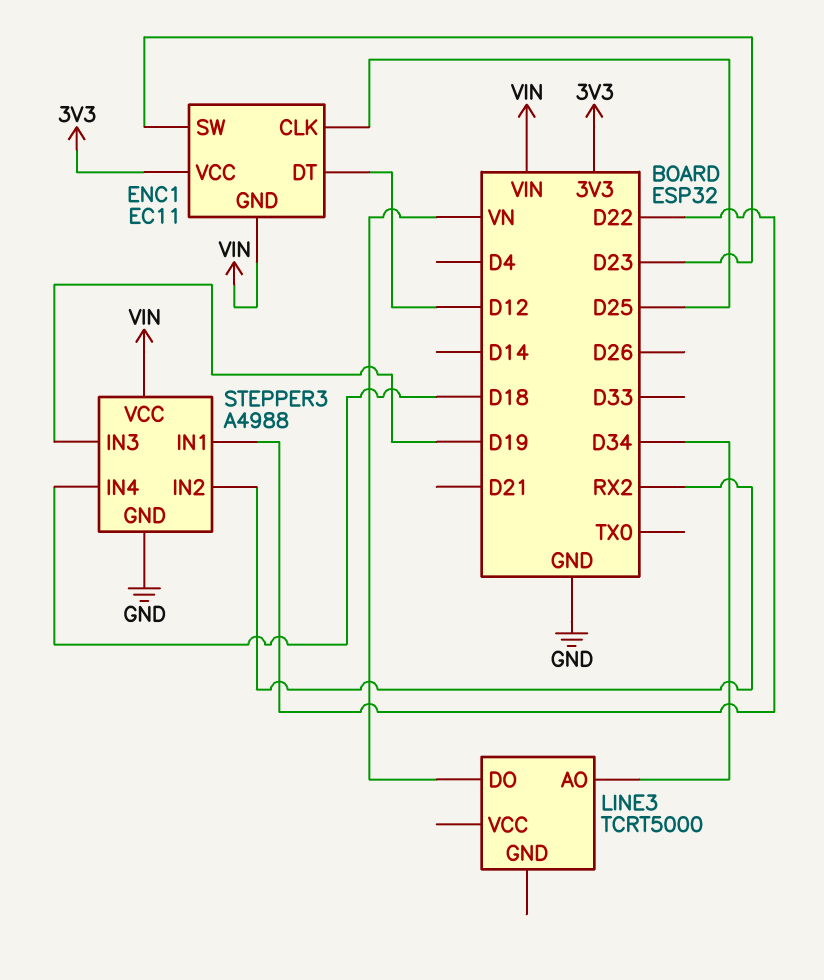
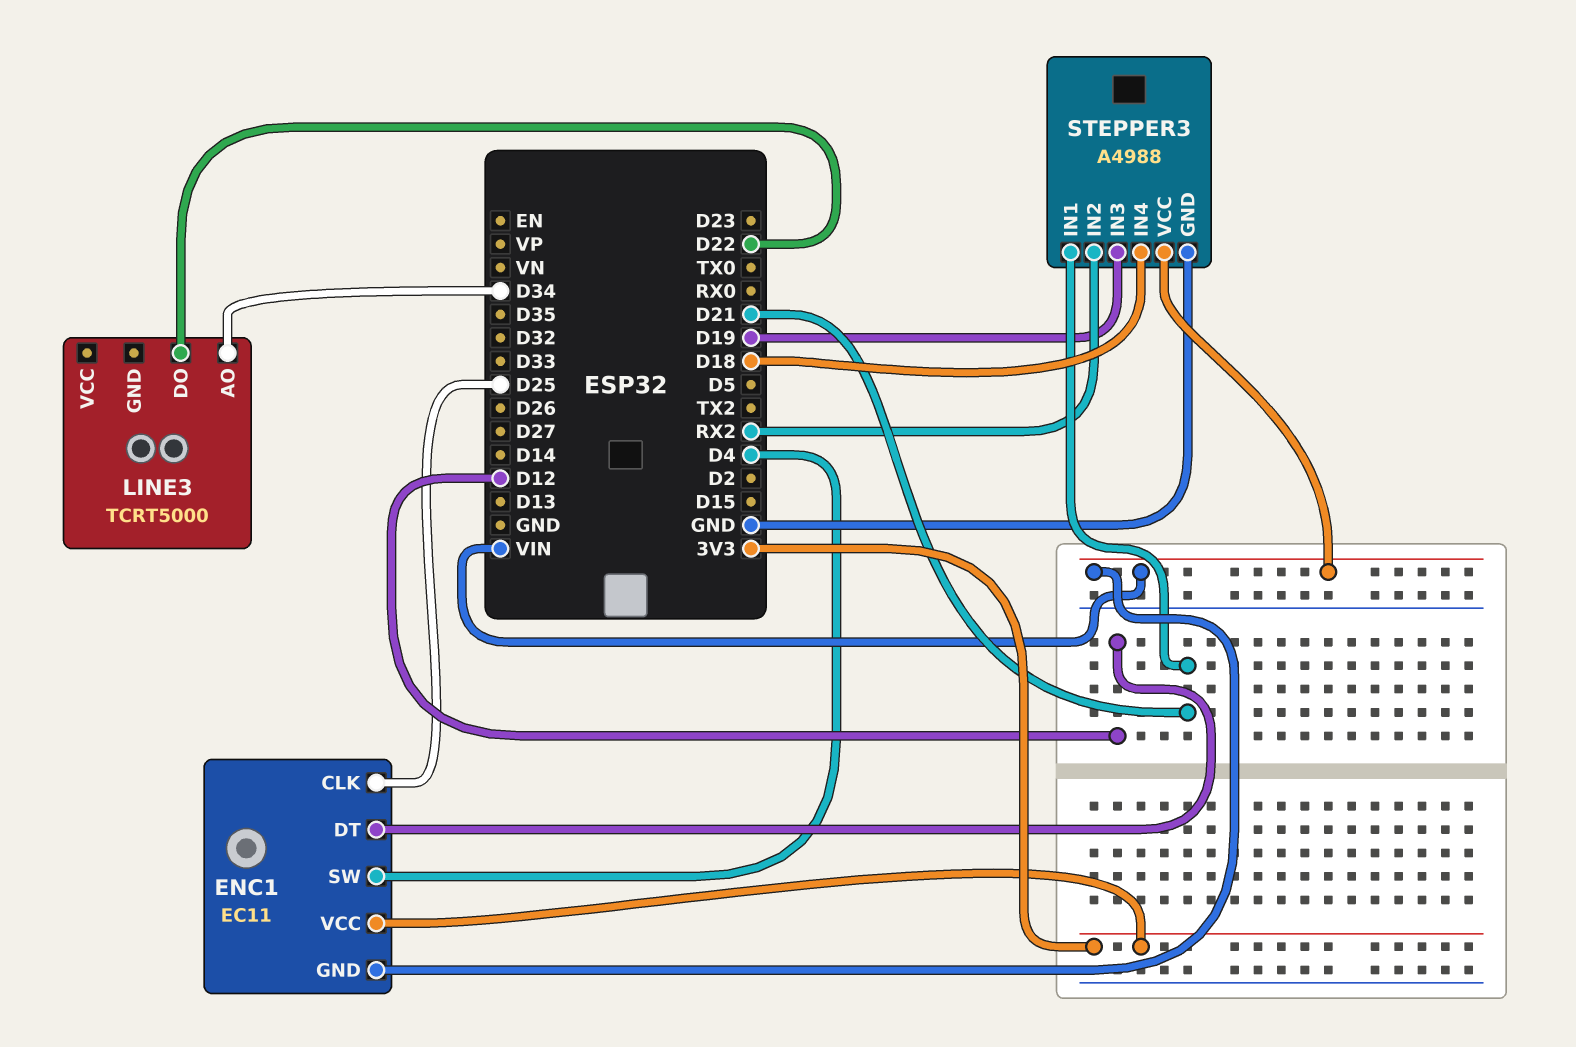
ENC1 pin SW: D23 -> D4
LINE3 pin DO: VN -> D22
STEPPER3 pin IN1: D22 -> D21

